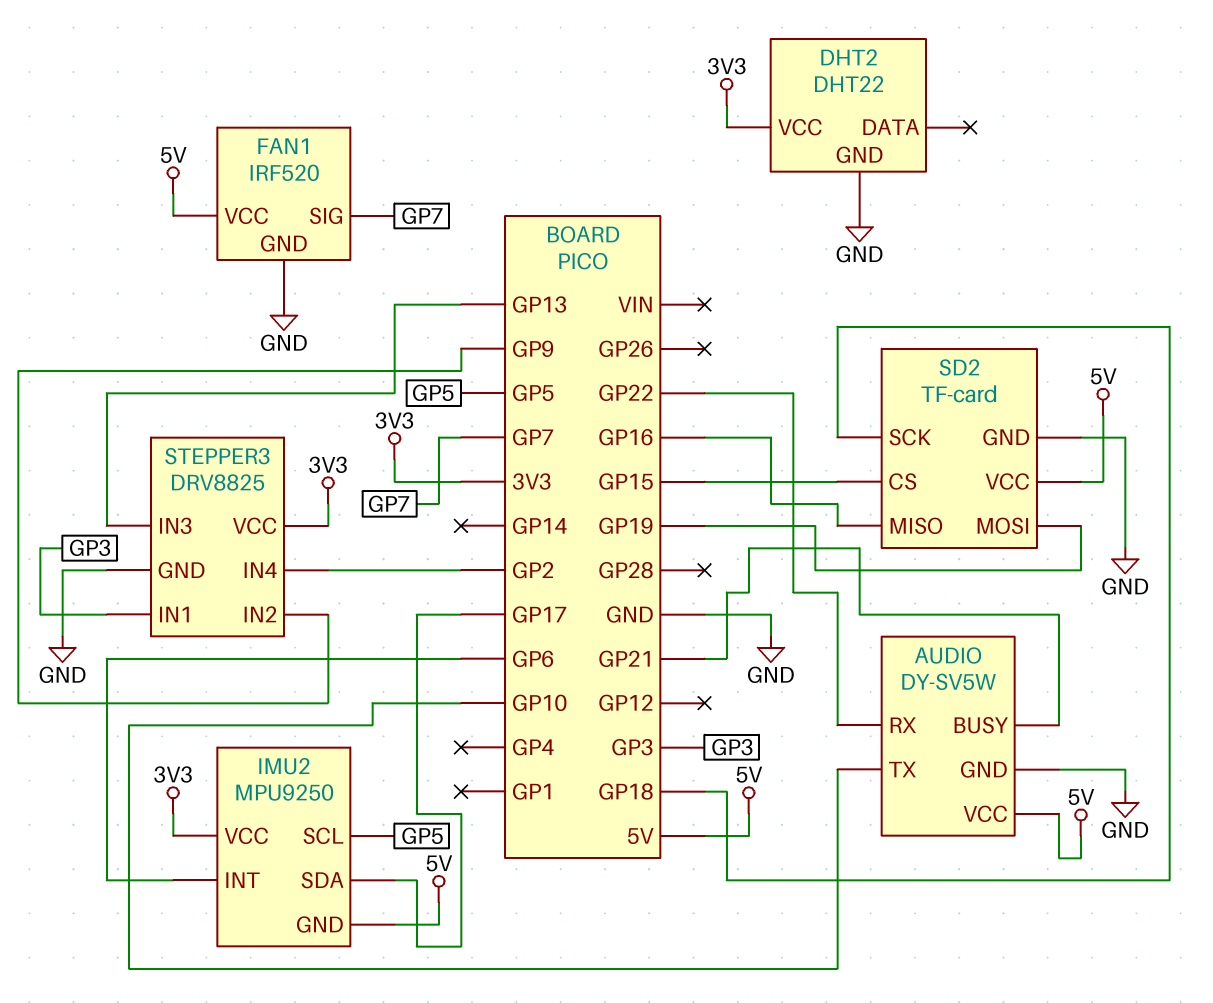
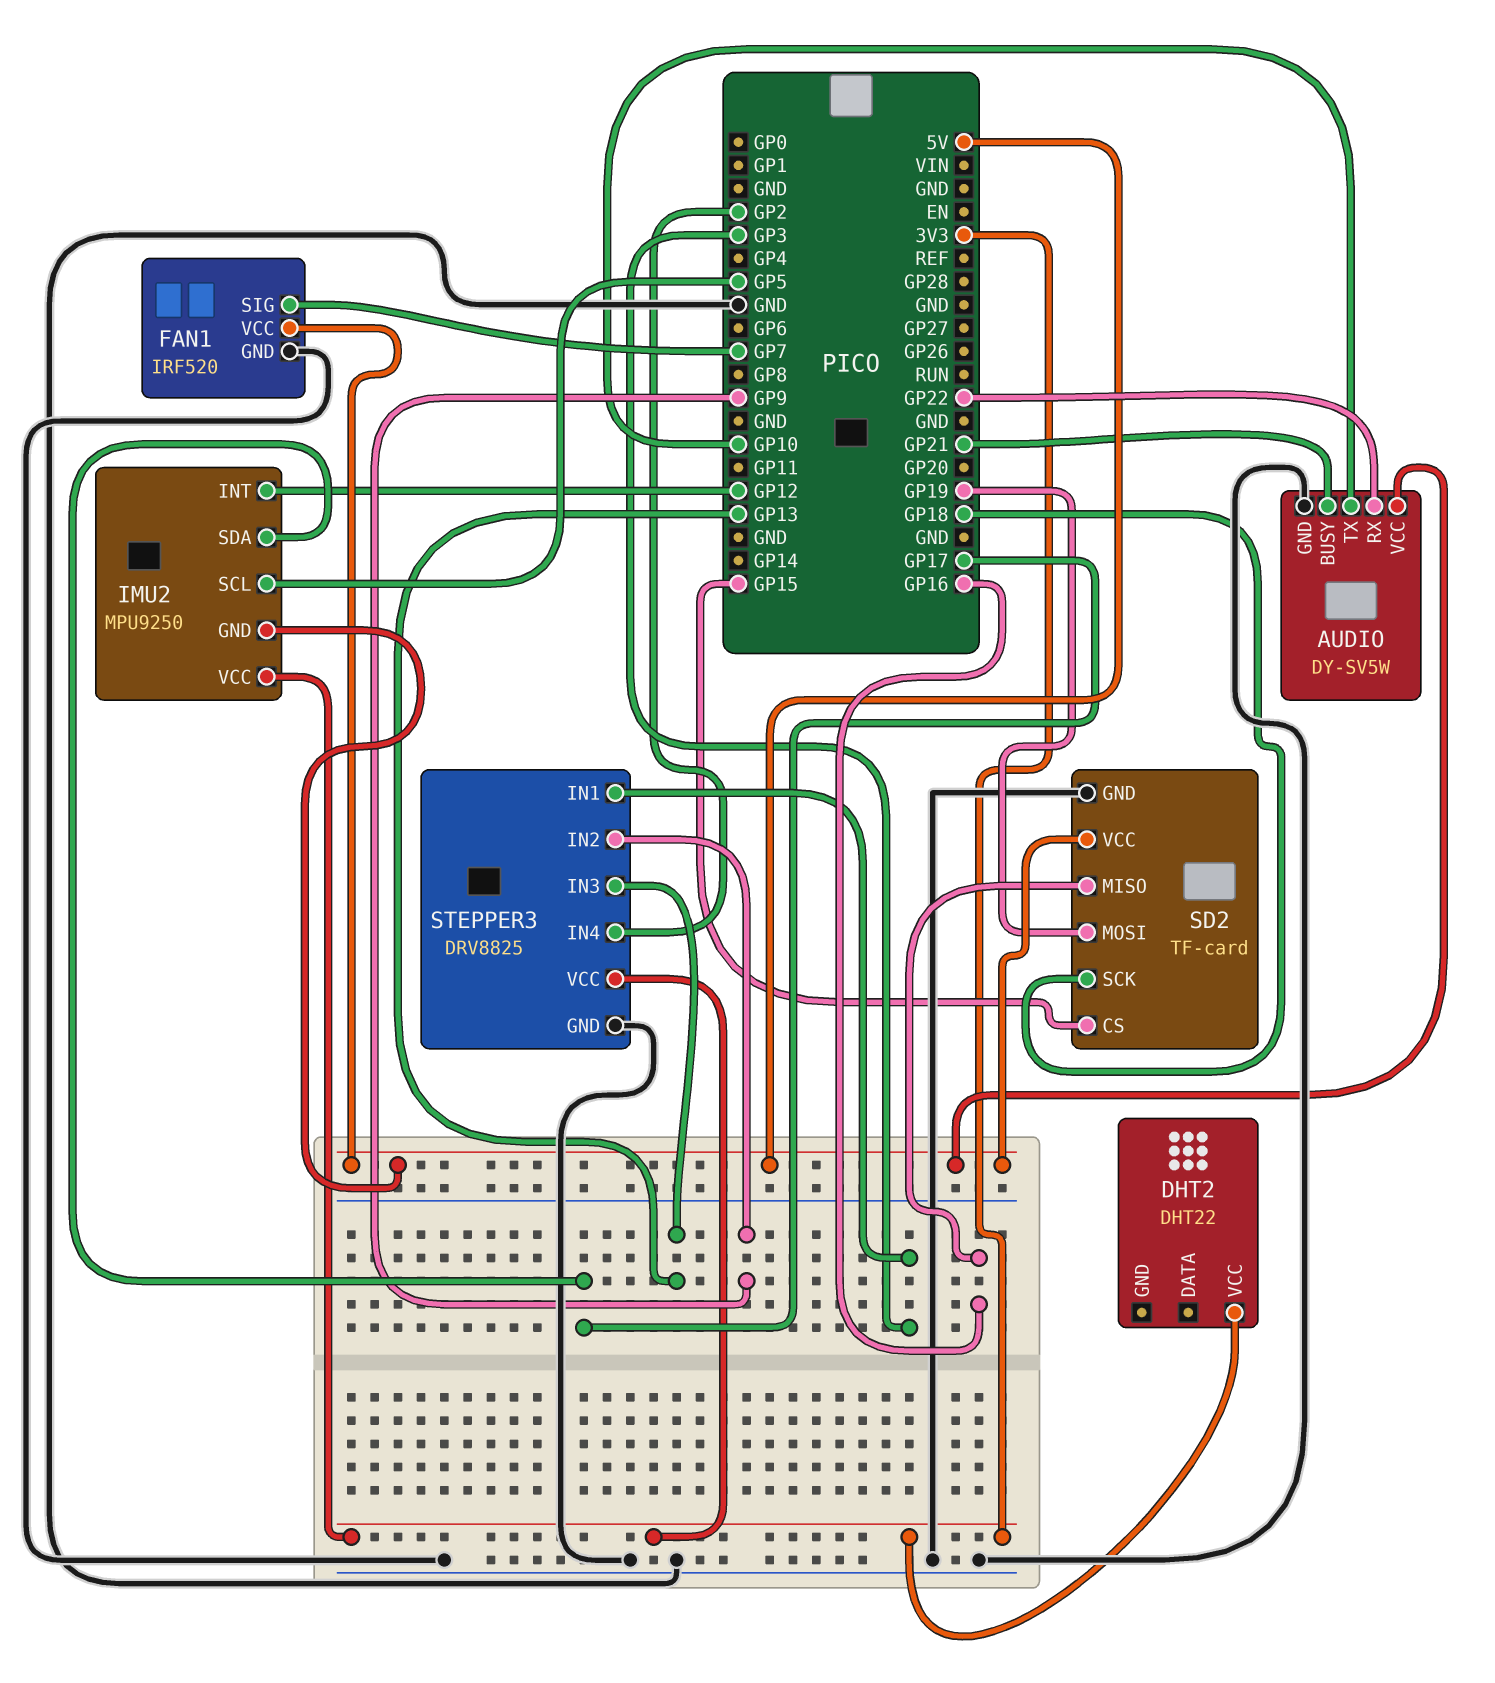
DHT2 pin GND: GND -> none
IMU2 pin INT: GP6 -> GP12

